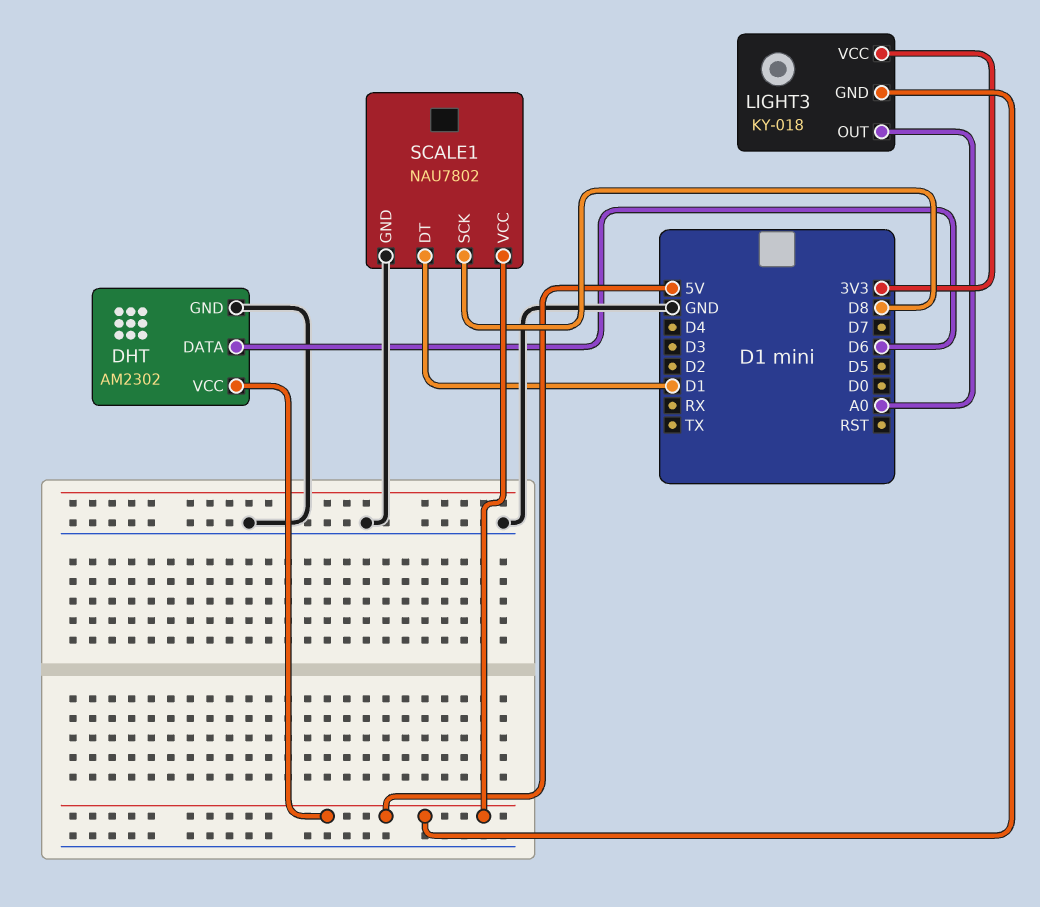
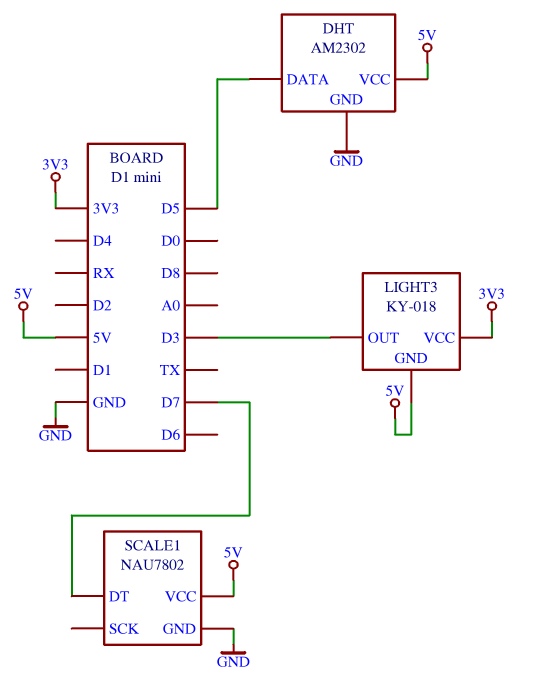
DHT pin DATA: D6 -> D5
LIGHT3 pin OUT: A0 -> D3
SCALE1 pin DT: D1 -> D7
SCALE1 pin SCK: D8 -> none

